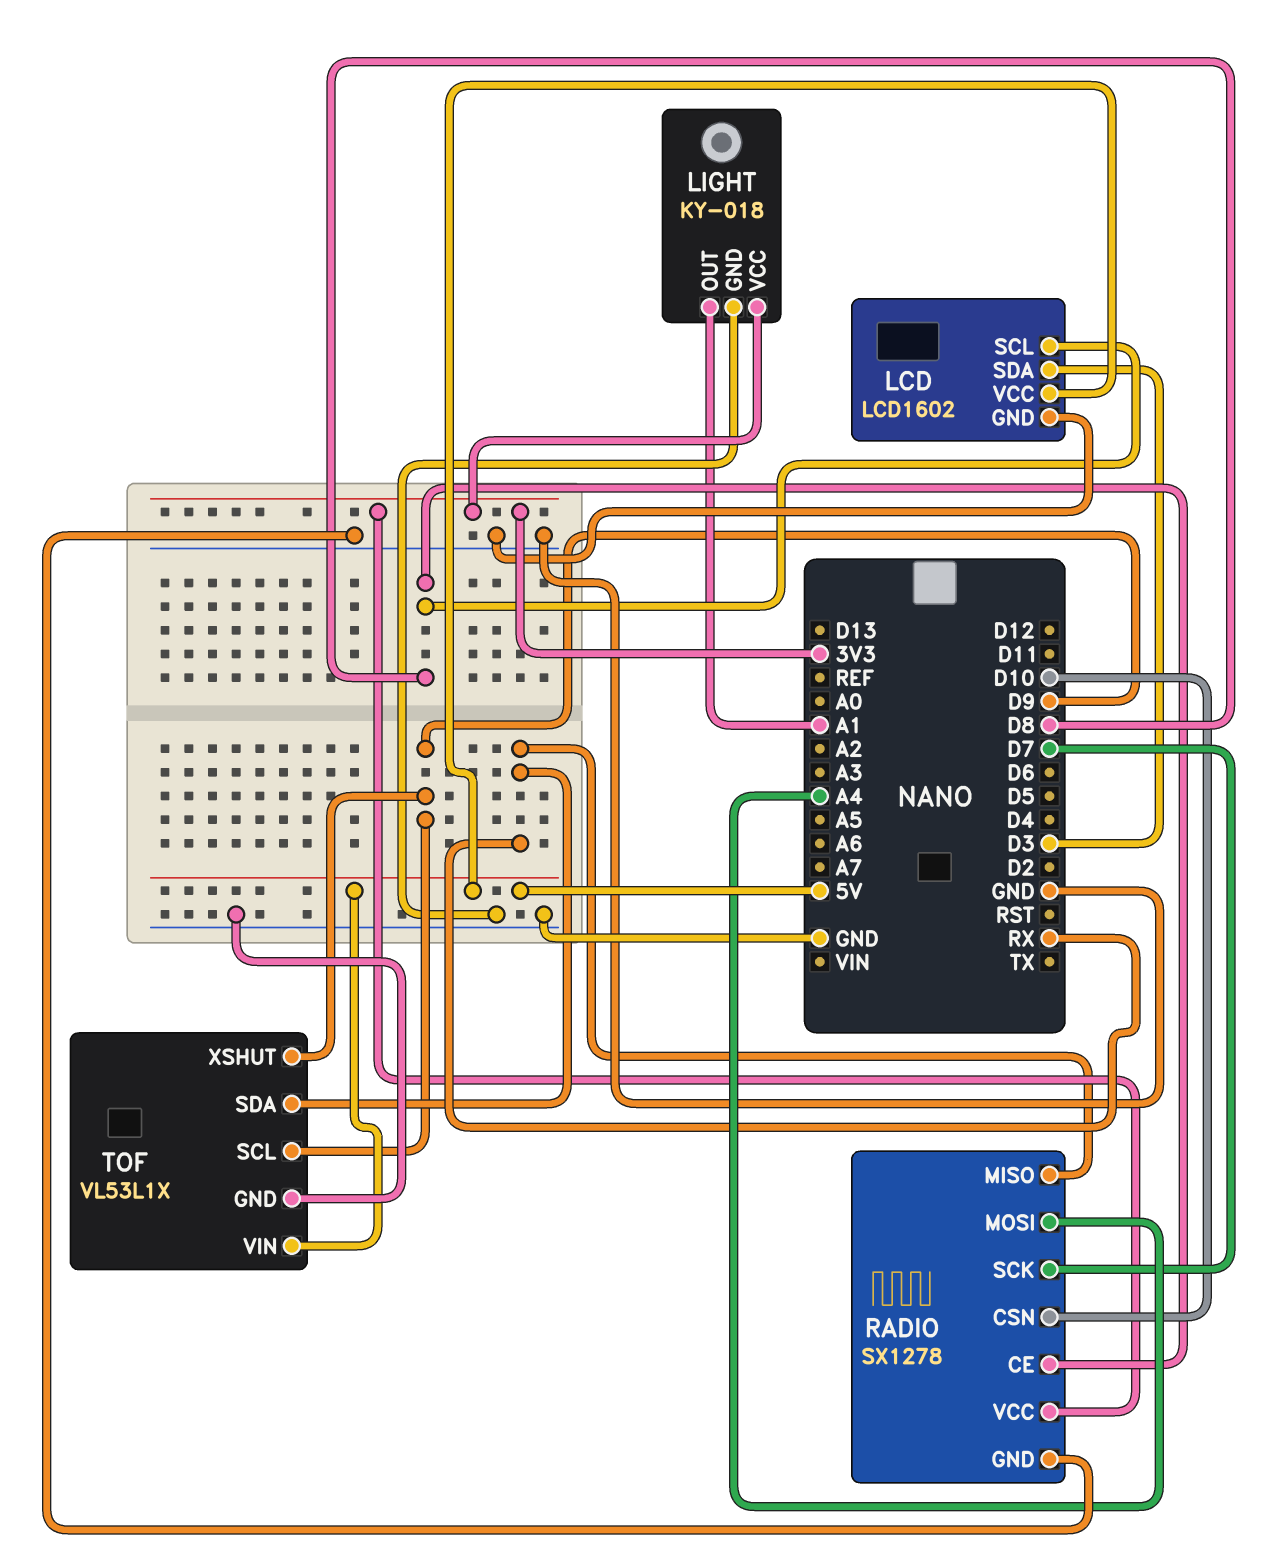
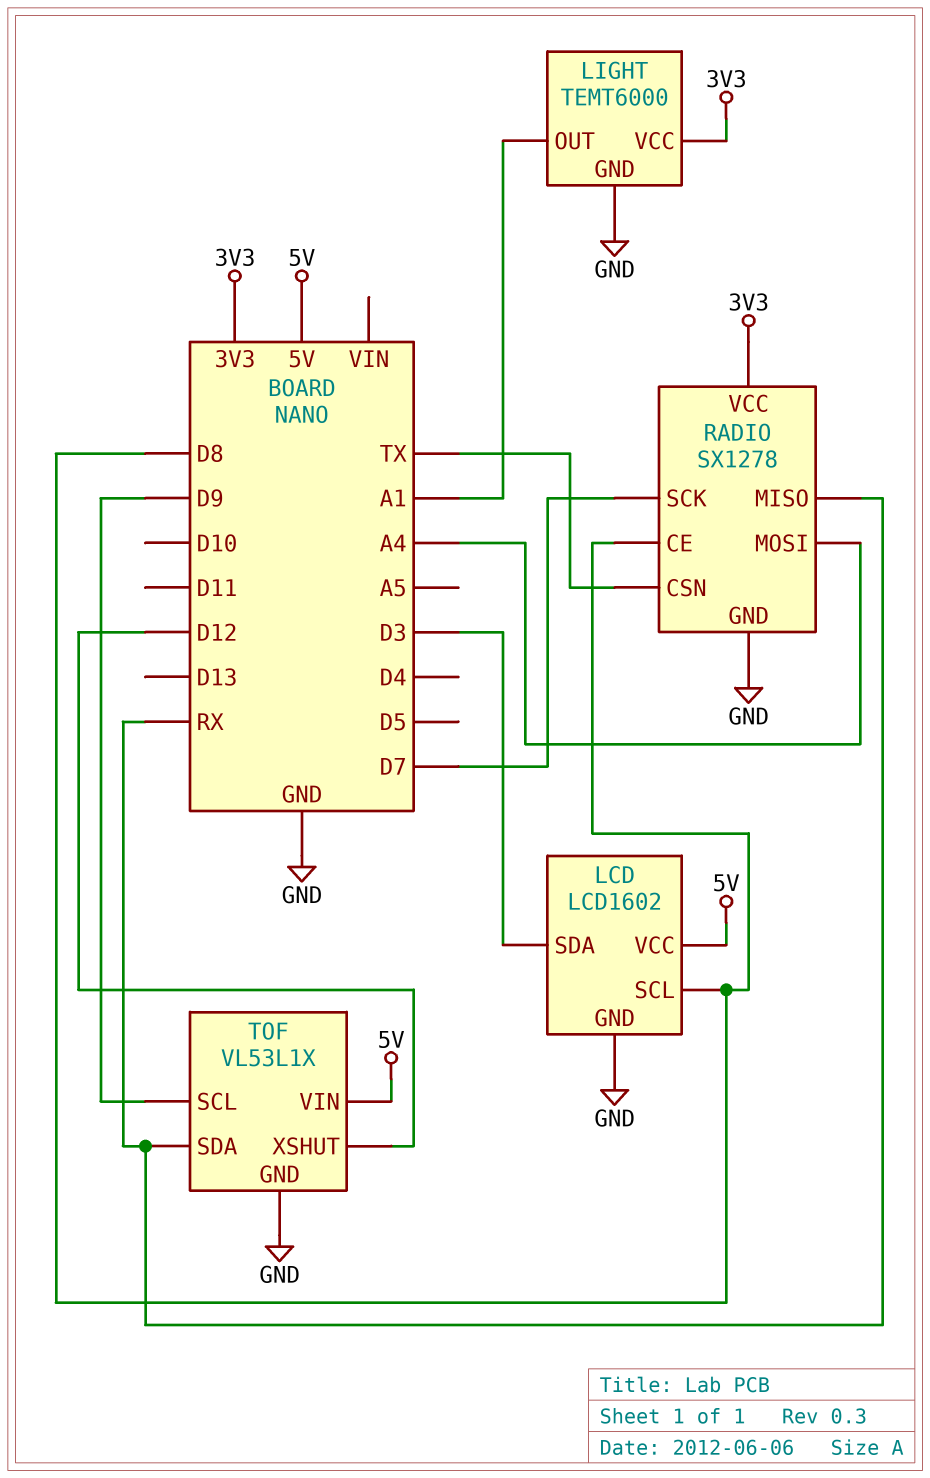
LIGHT: KY-018 -> TEMT6000
RADIO pin CSN: D10 -> TX
TOF pin XSHUT: D9 -> D12

